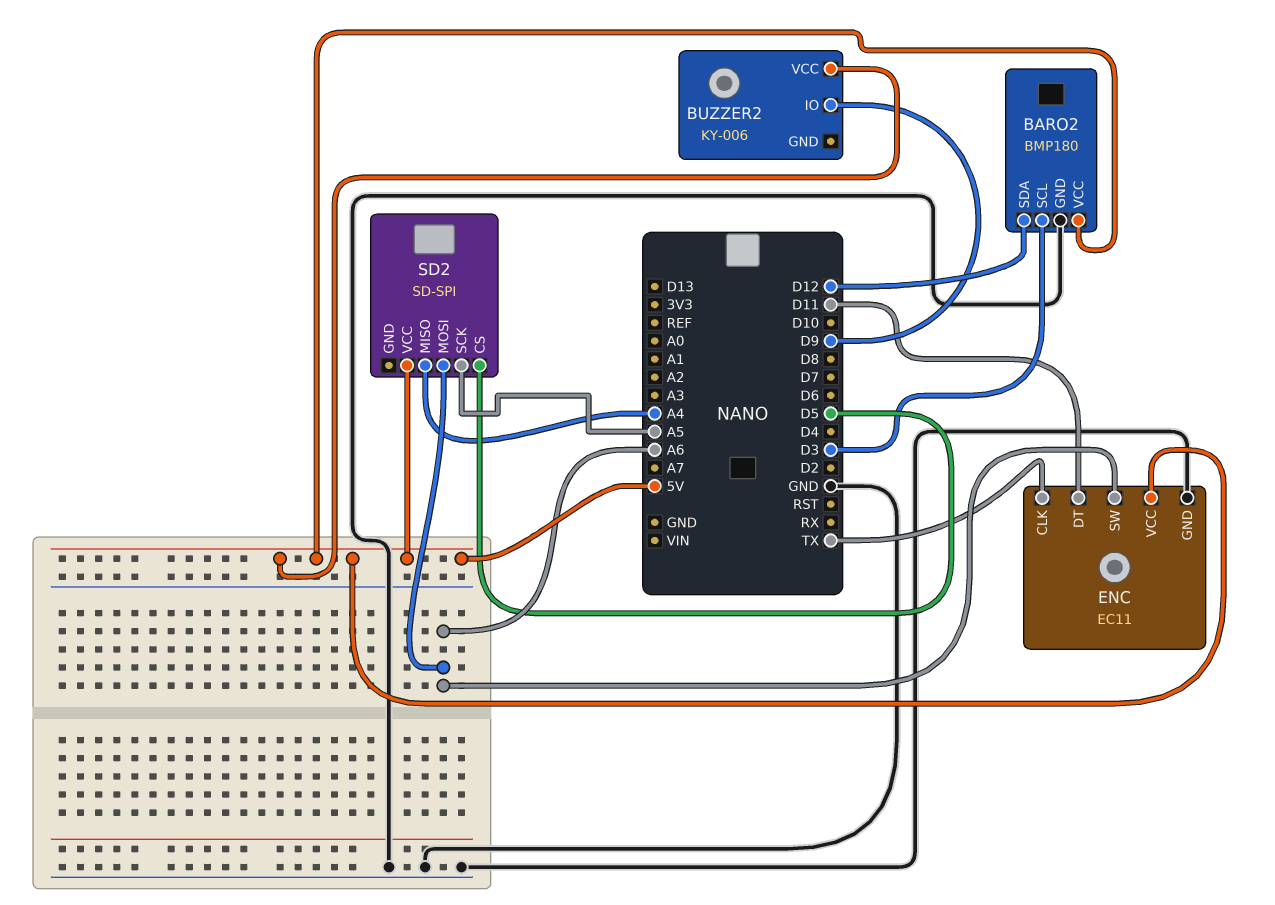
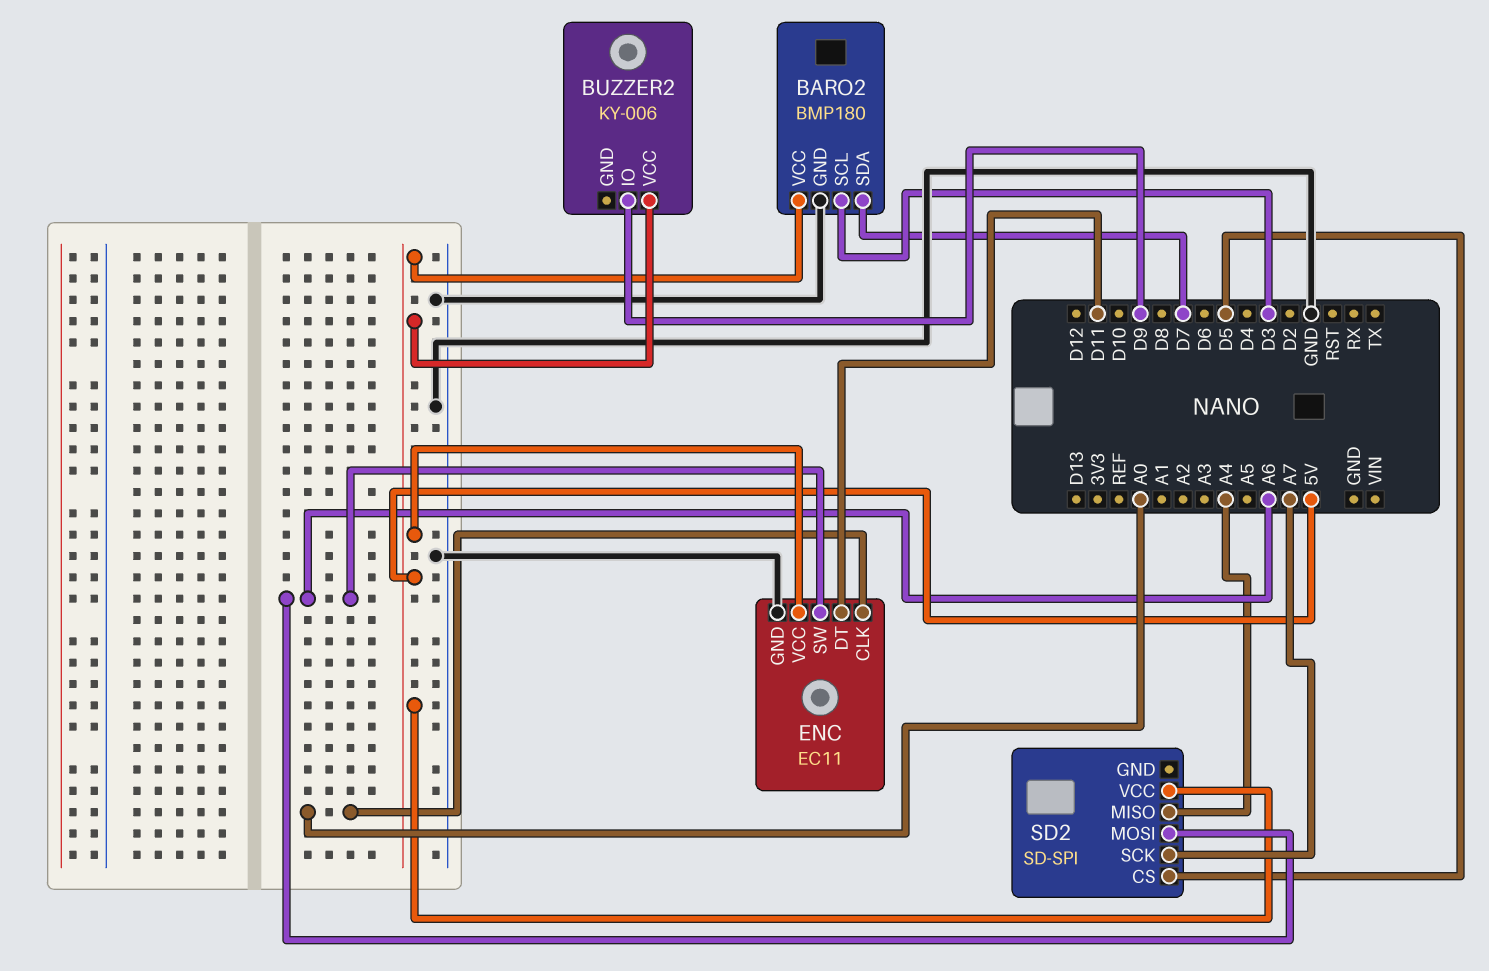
BARO2 pin SDA: D12 -> D7
ENC pin CLK: TX -> A0
SD2 pin SCK: A5 -> A7

